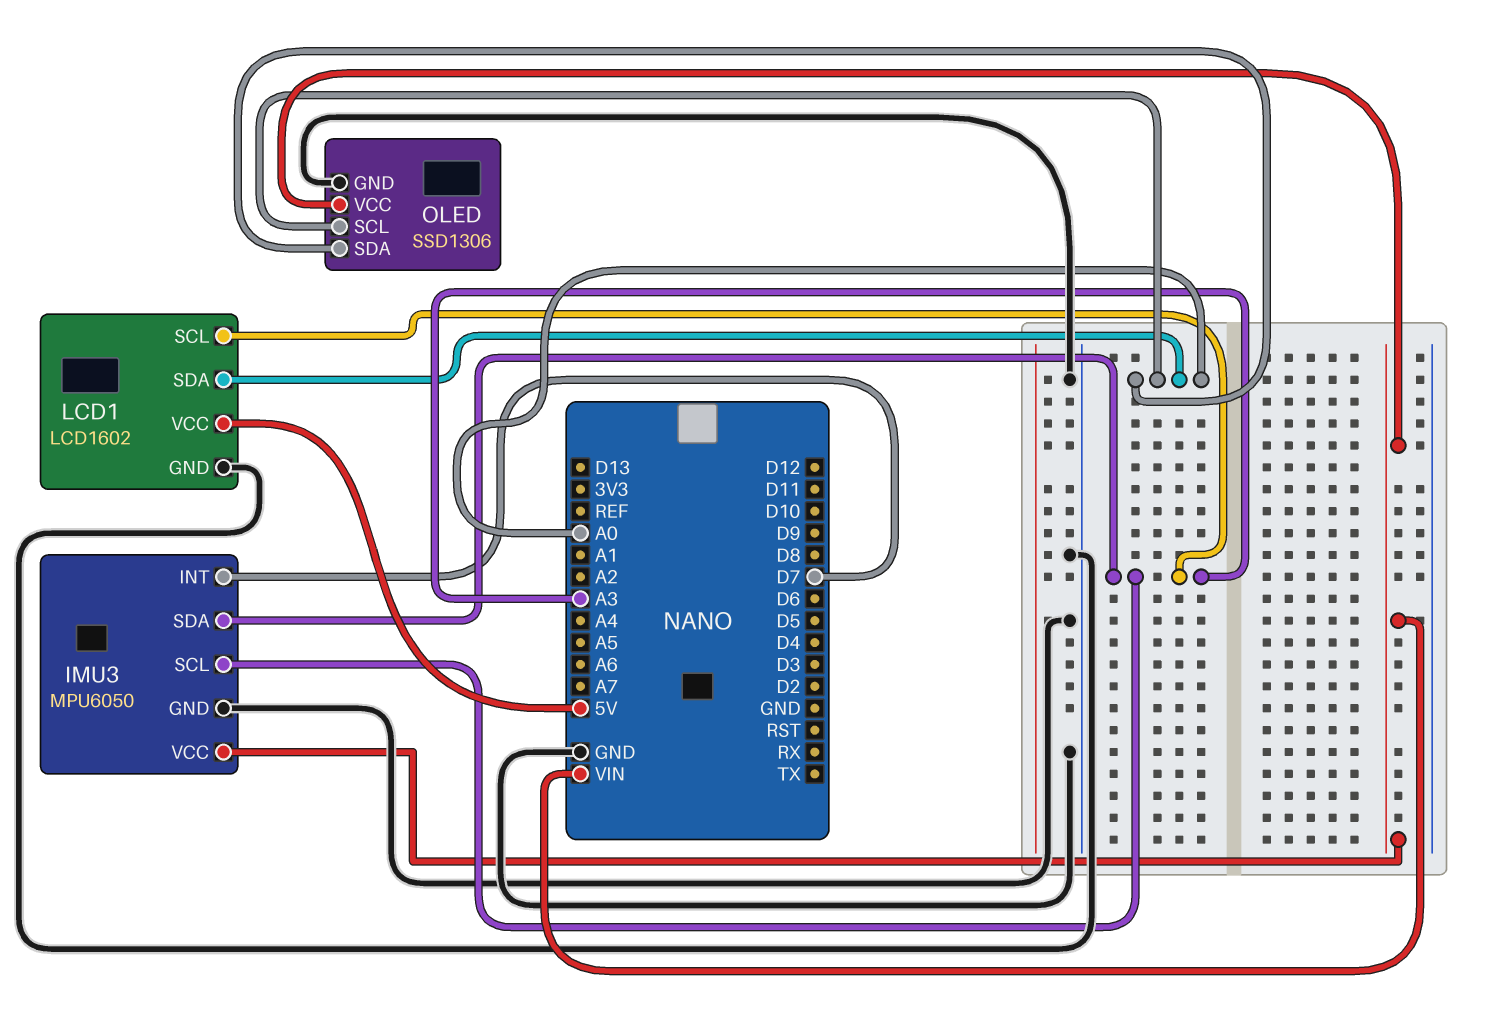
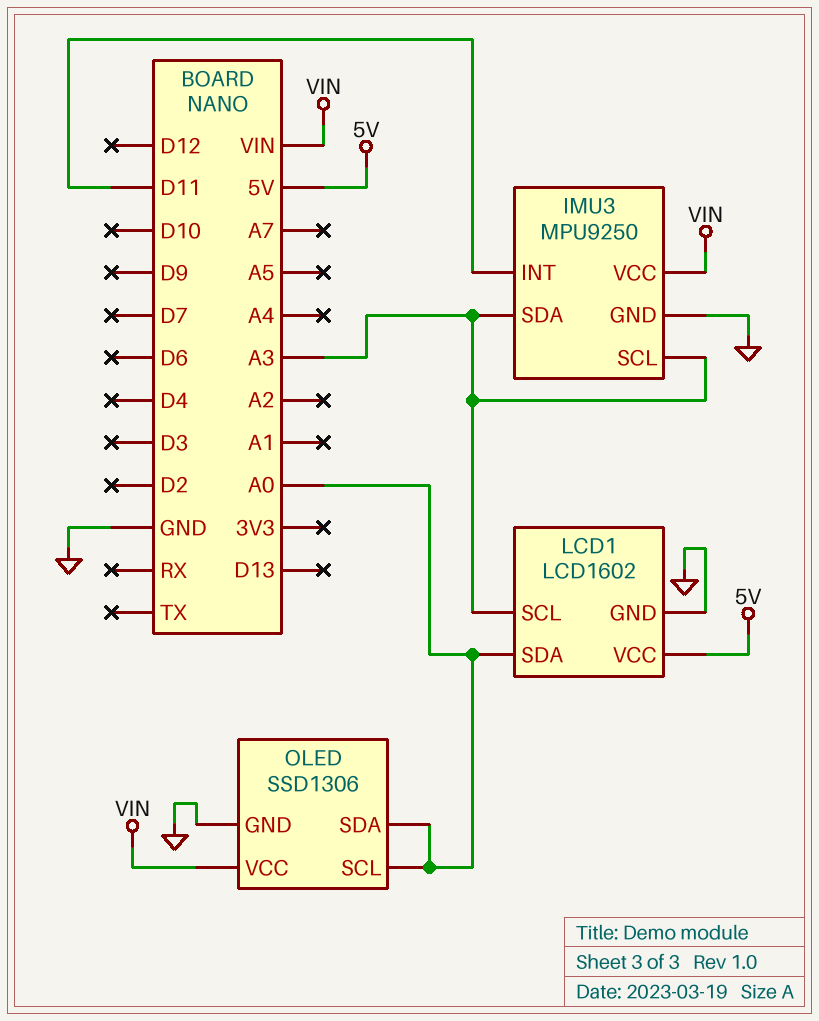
IMU3: MPU6050 -> MPU9250
IMU3 pin INT: D7 -> D11

